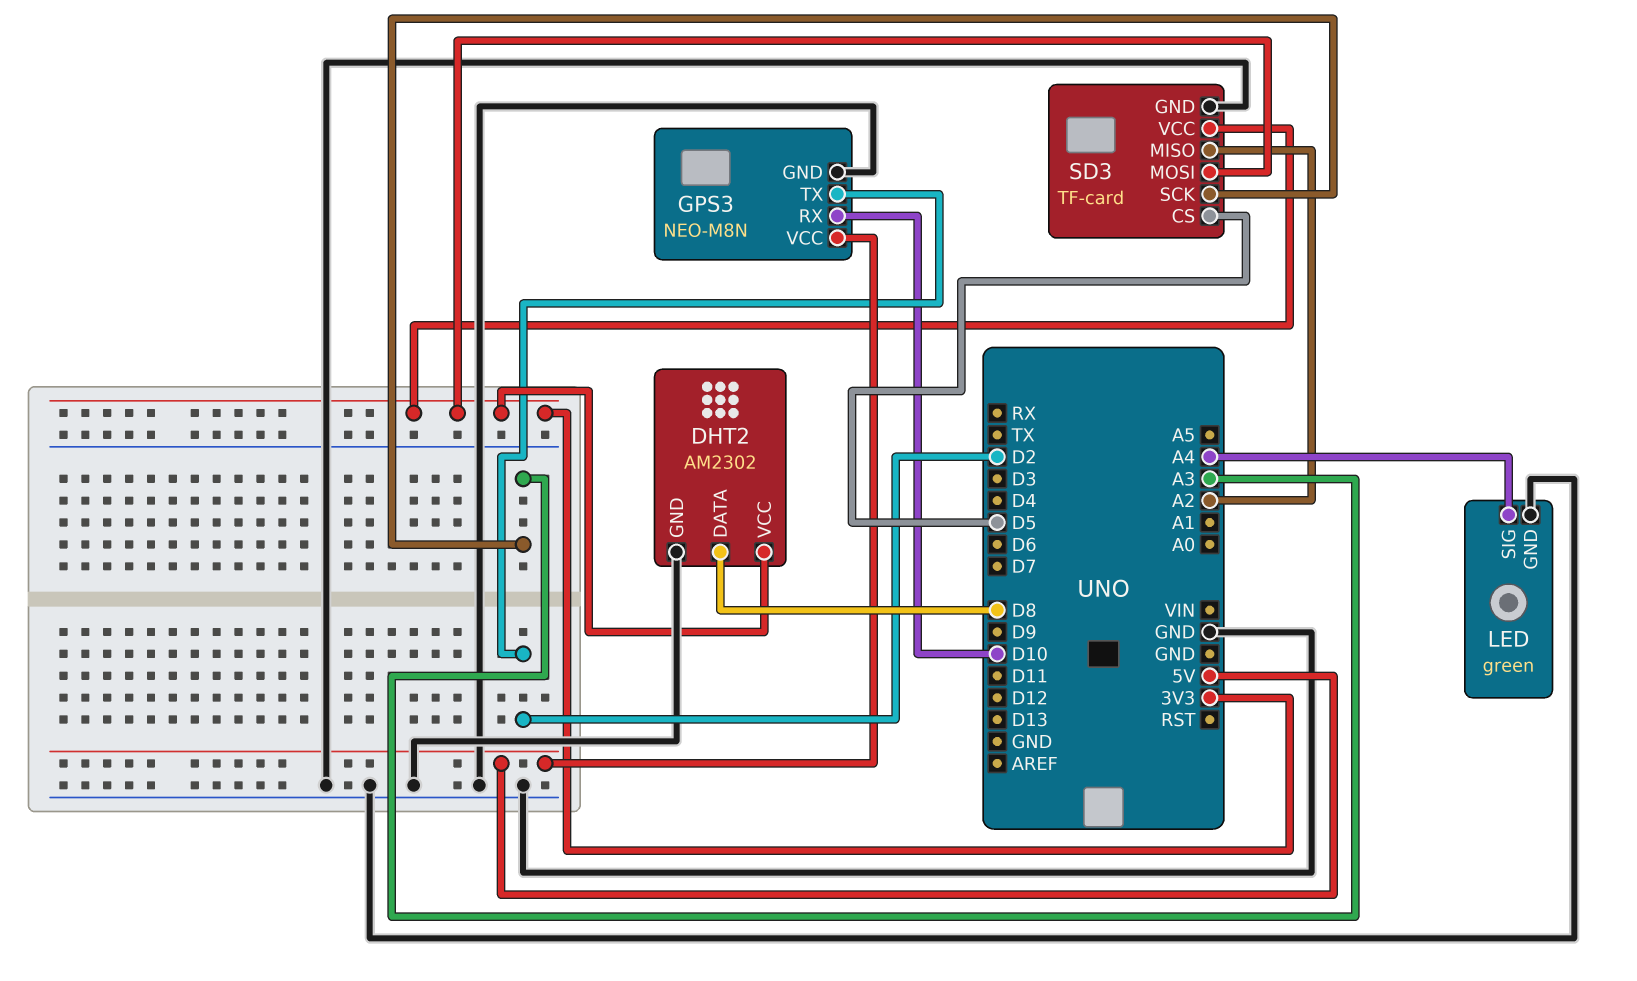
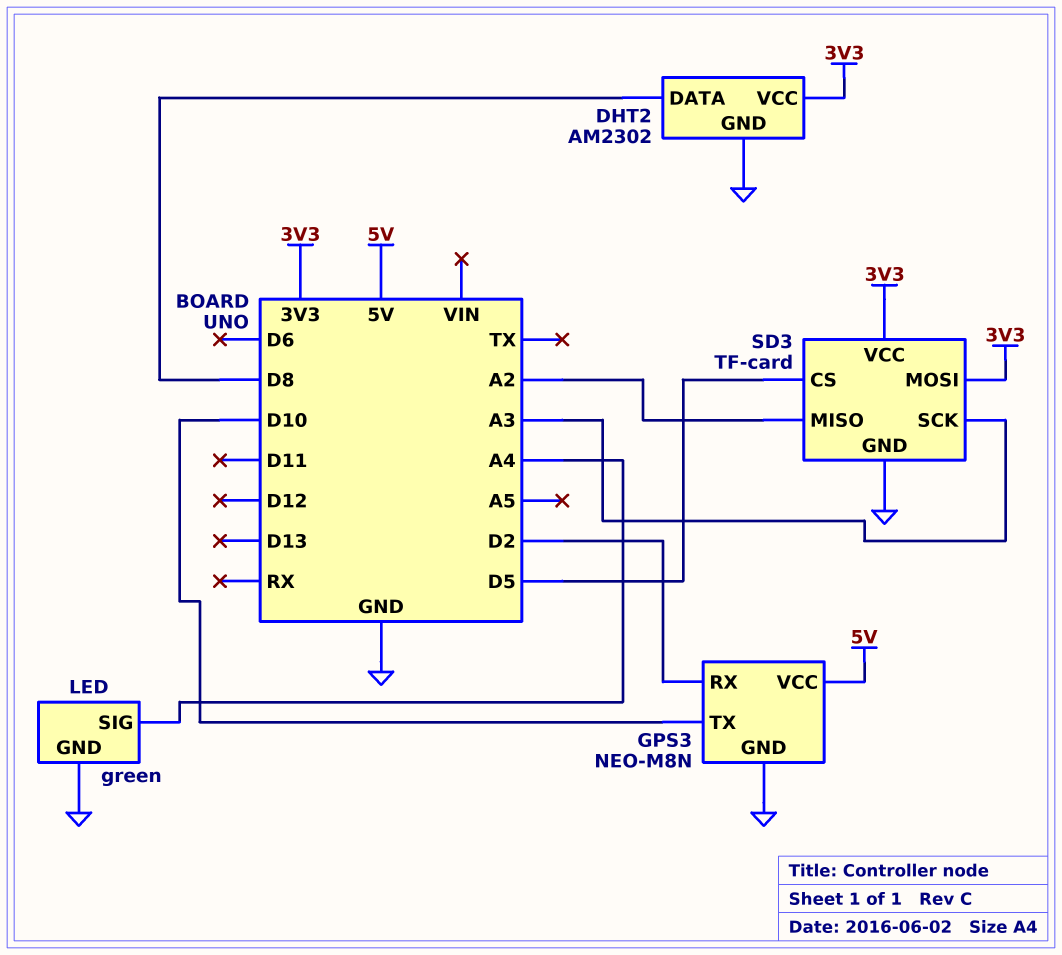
GPS3 pin RX: D10 -> D2
GPS3 pin TX: D2 -> D10

